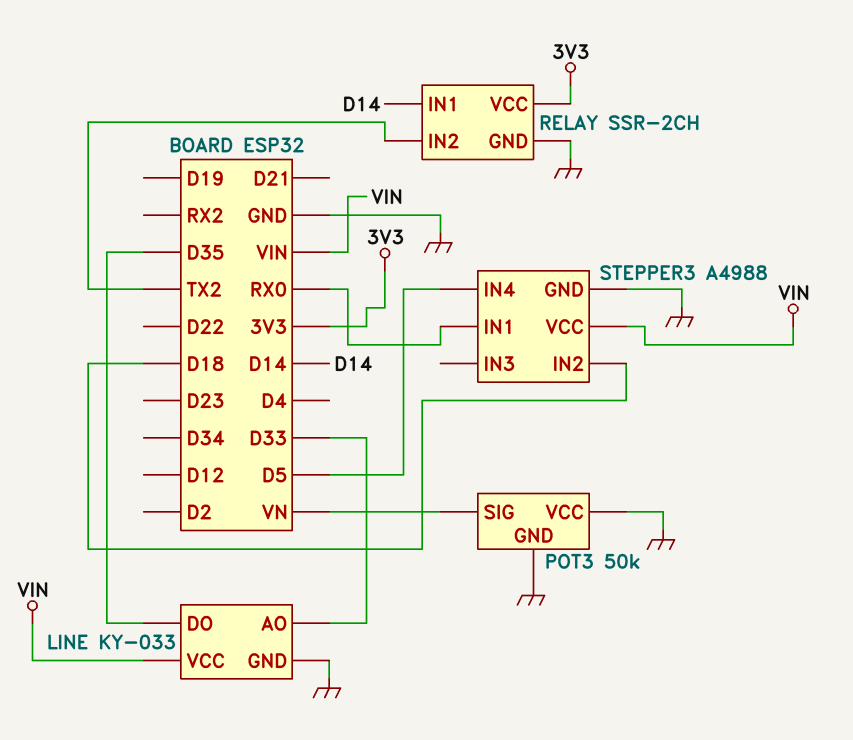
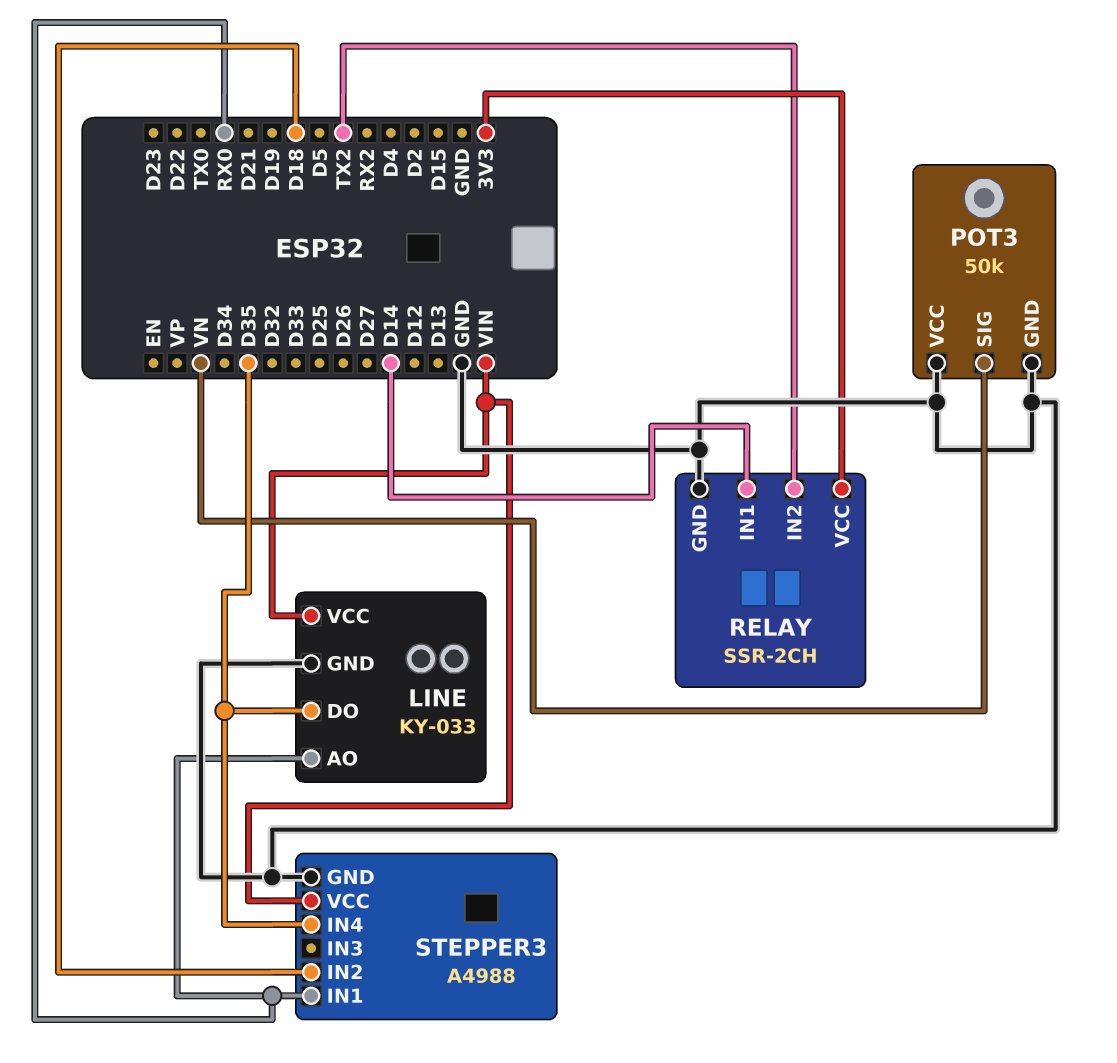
LINE pin AO: D33 -> RX0
STEPPER3 pin IN4: D5 -> D35

